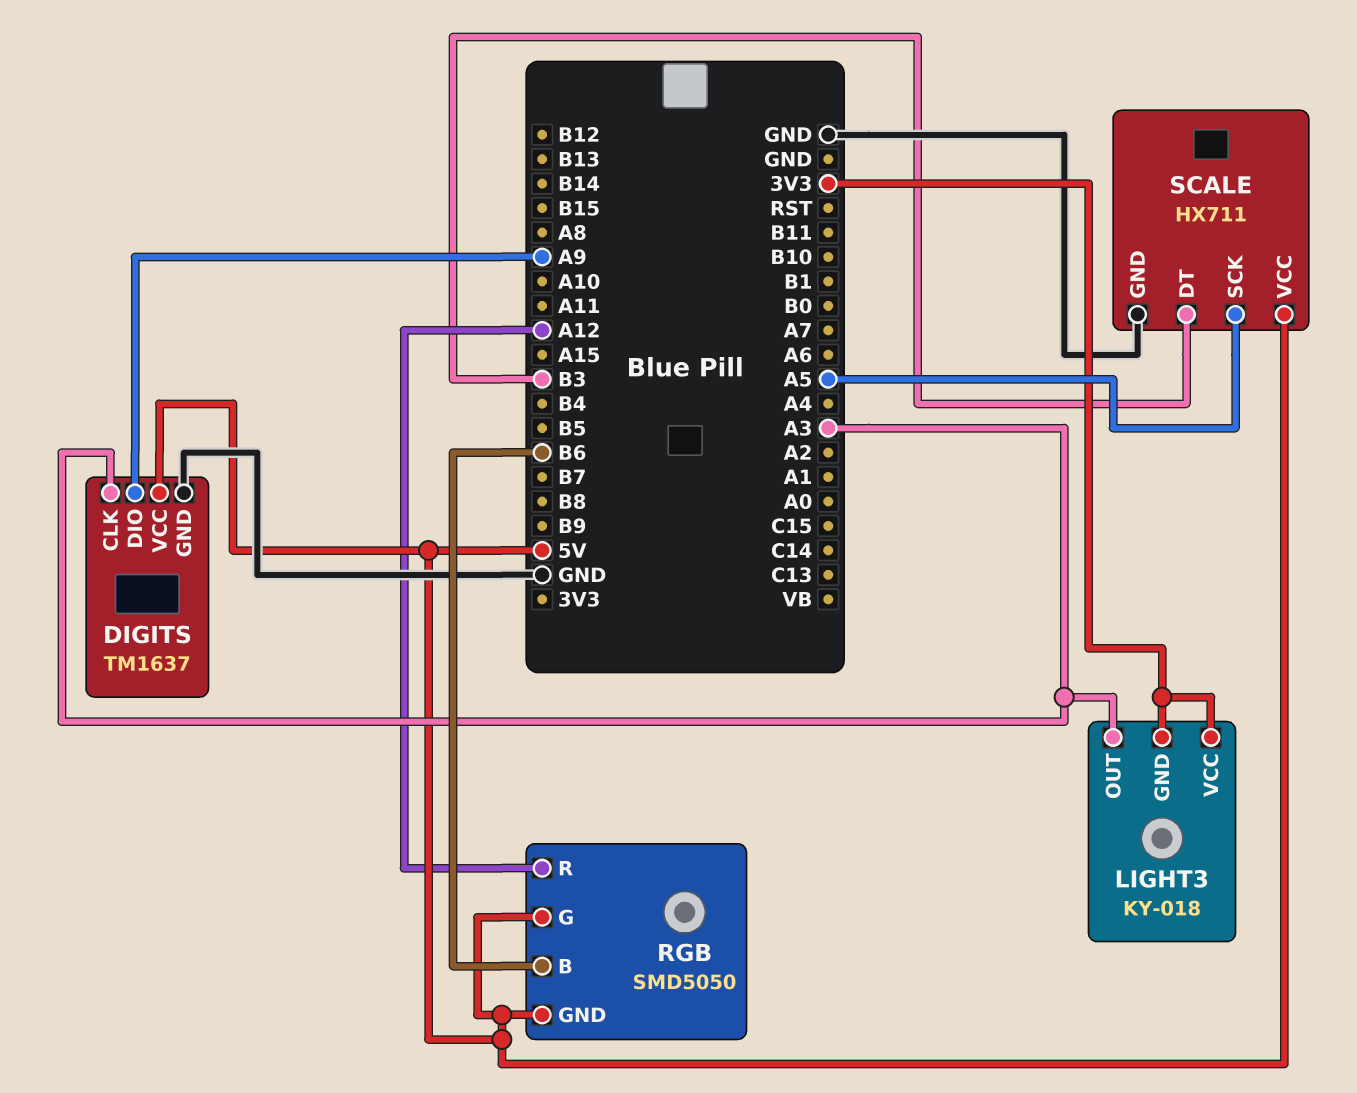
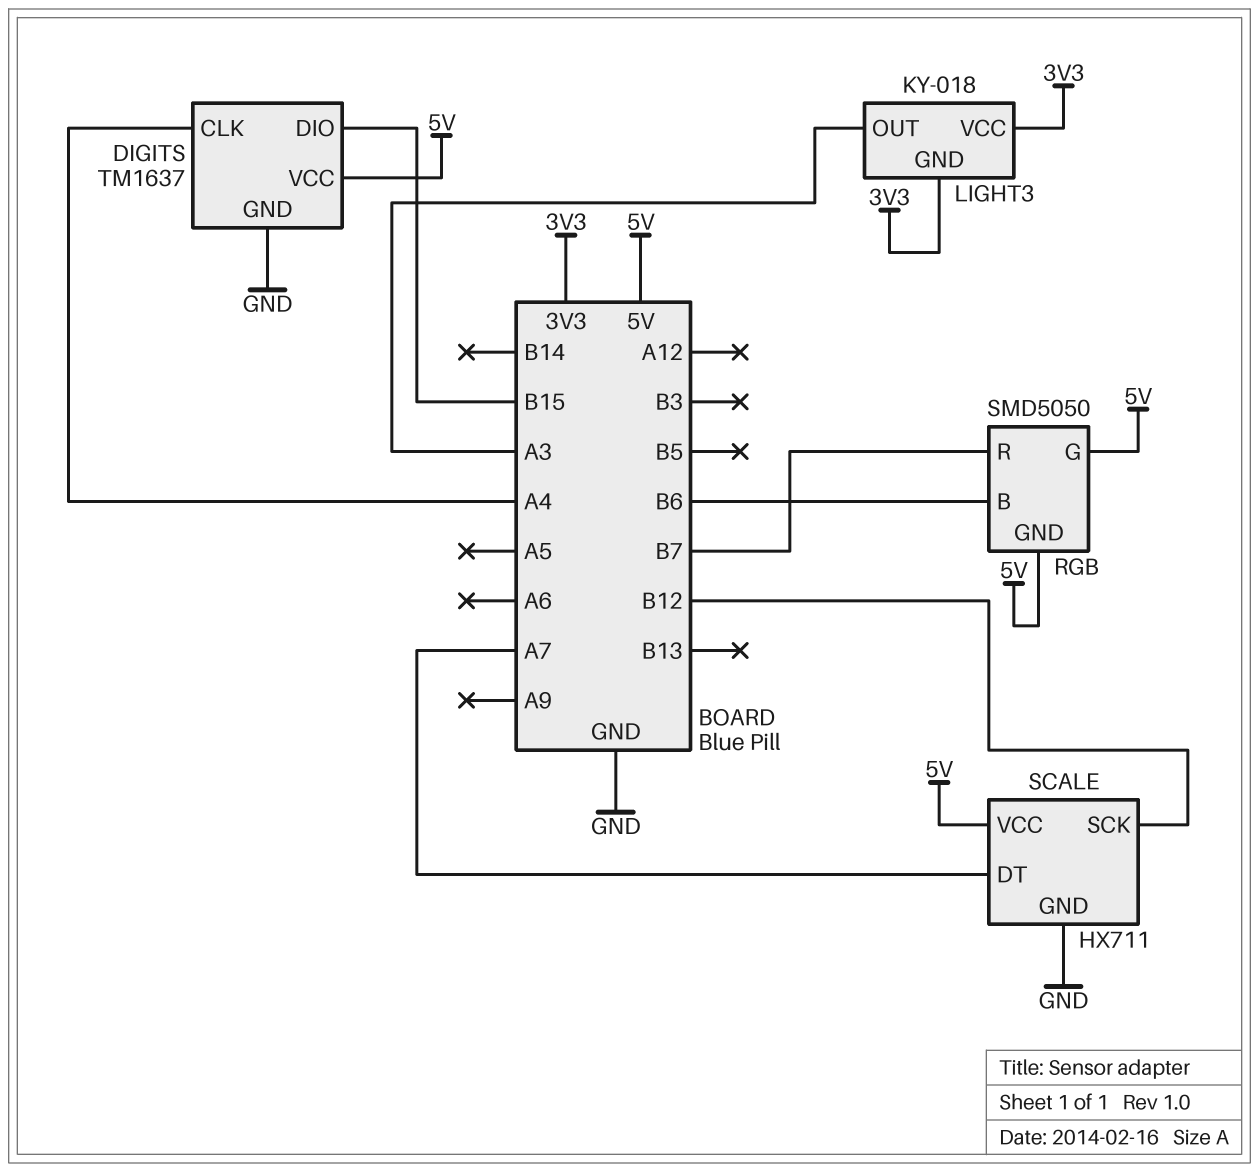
DIGITS pin CLK: A3 -> A4
DIGITS pin DIO: A9 -> B15
RGB pin R: A12 -> B7
SCALE pin DT: B3 -> A7
SCALE pin SCK: A5 -> B12

